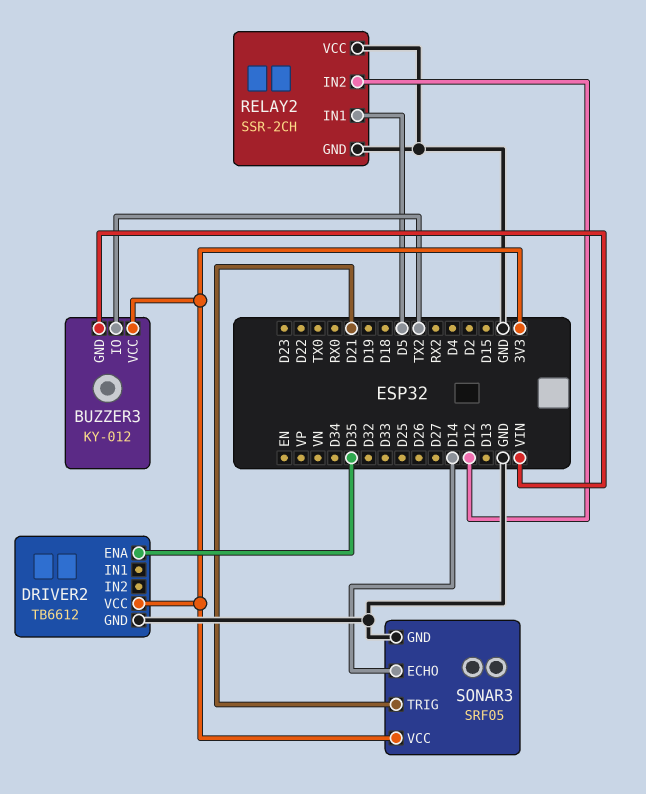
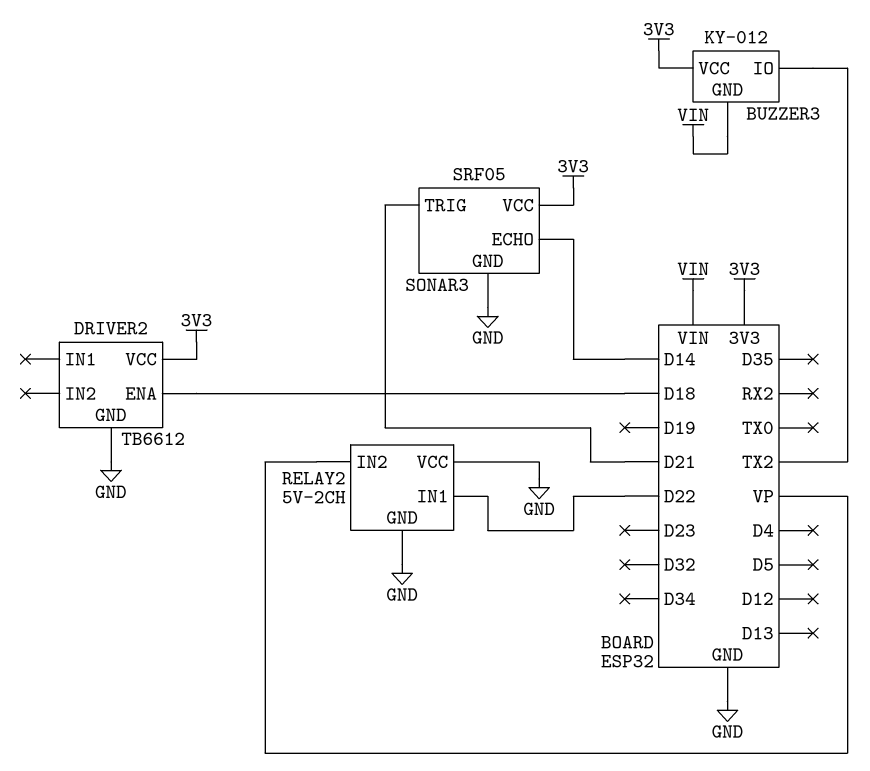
DRIVER2 pin ENA: D35 -> D18
RELAY2: SSR-2CH -> 5V-2CH
RELAY2 pin IN1: D5 -> D22
RELAY2 pin IN2: D12 -> VP

